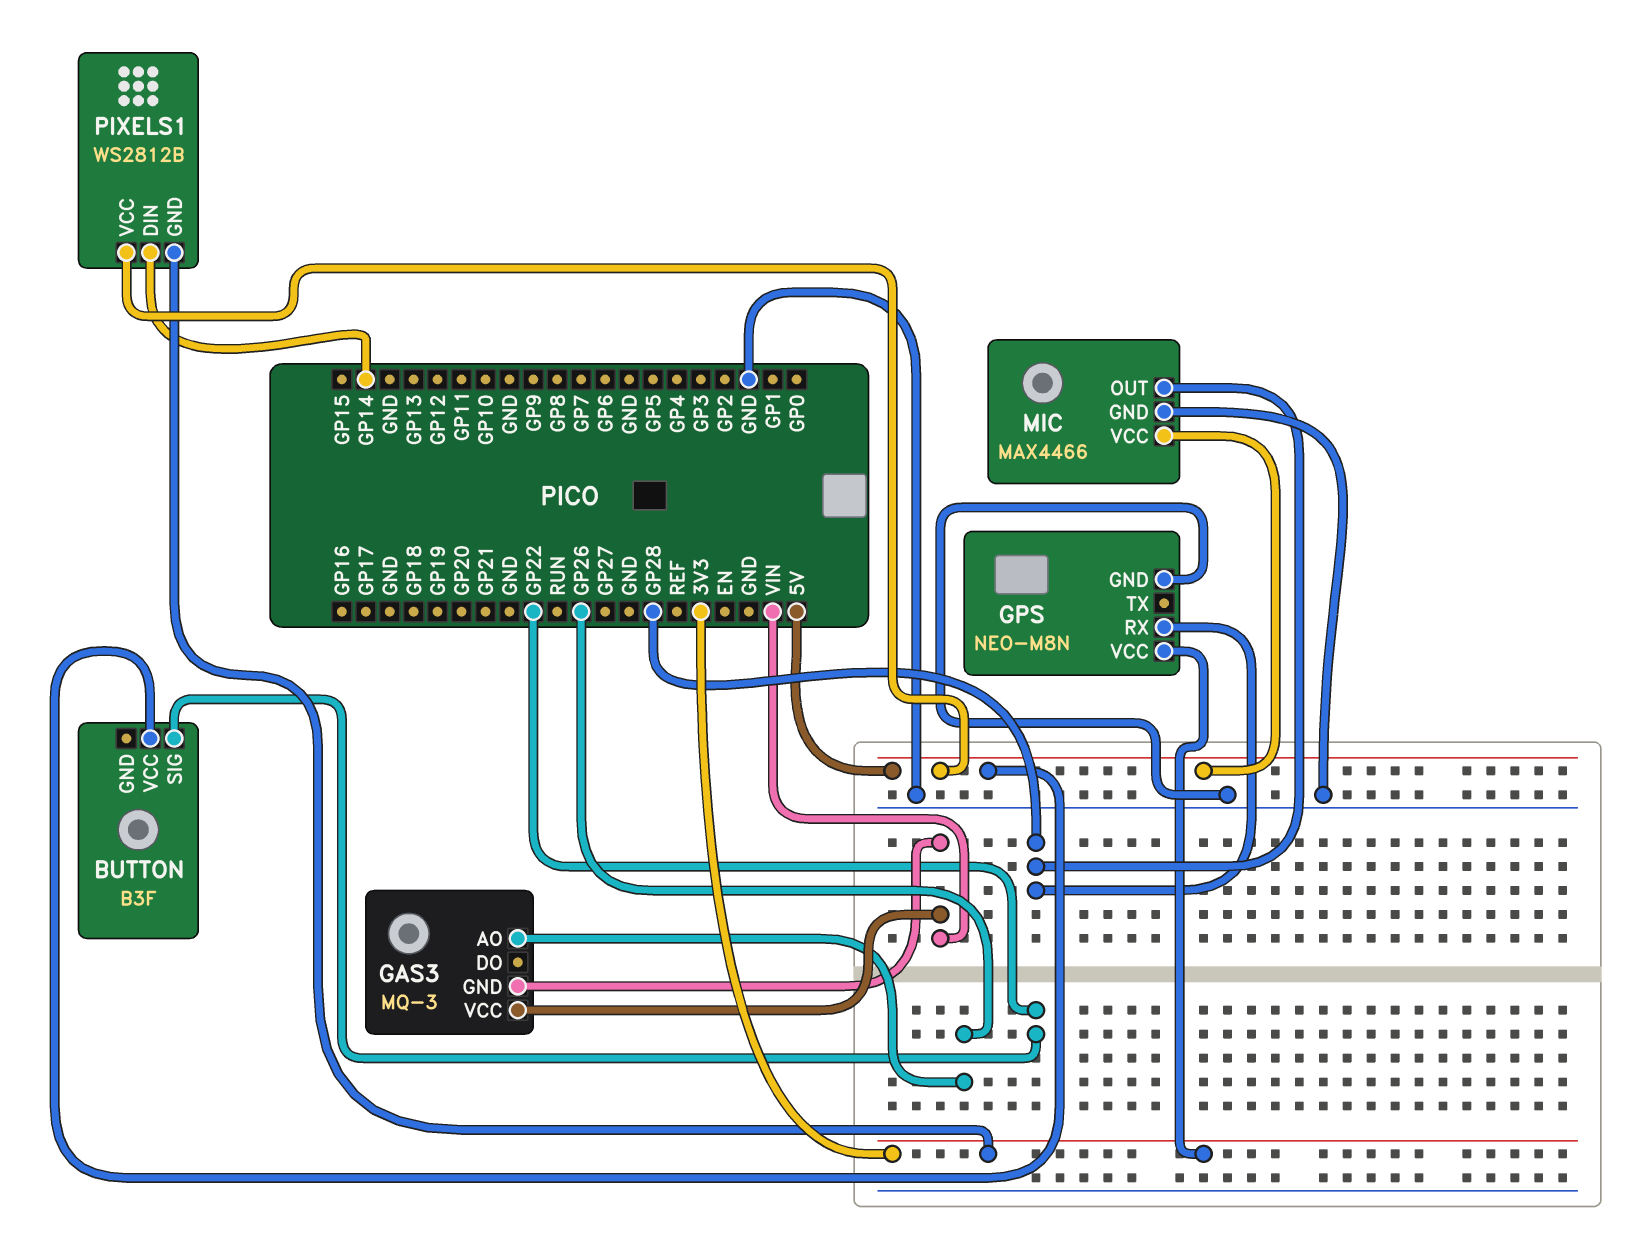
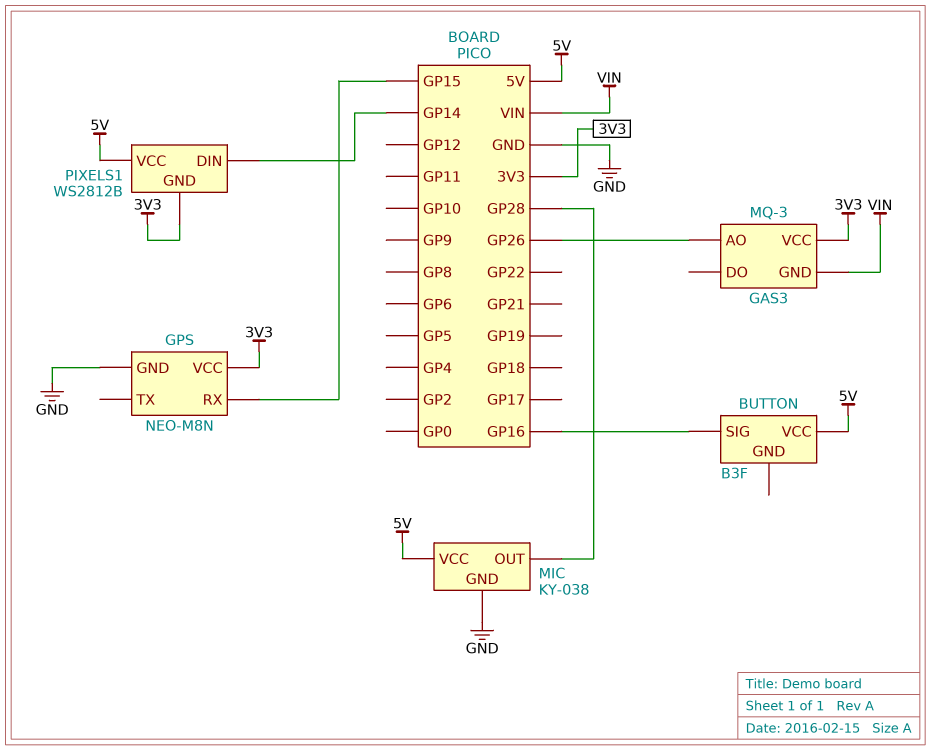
BUTTON pin SIG: GP22 -> GP16
GAS3 pin VCC: VIN -> 3V3
GPS pin RX: GP28 -> GP15
MIC: MAX4466 -> KY-038

